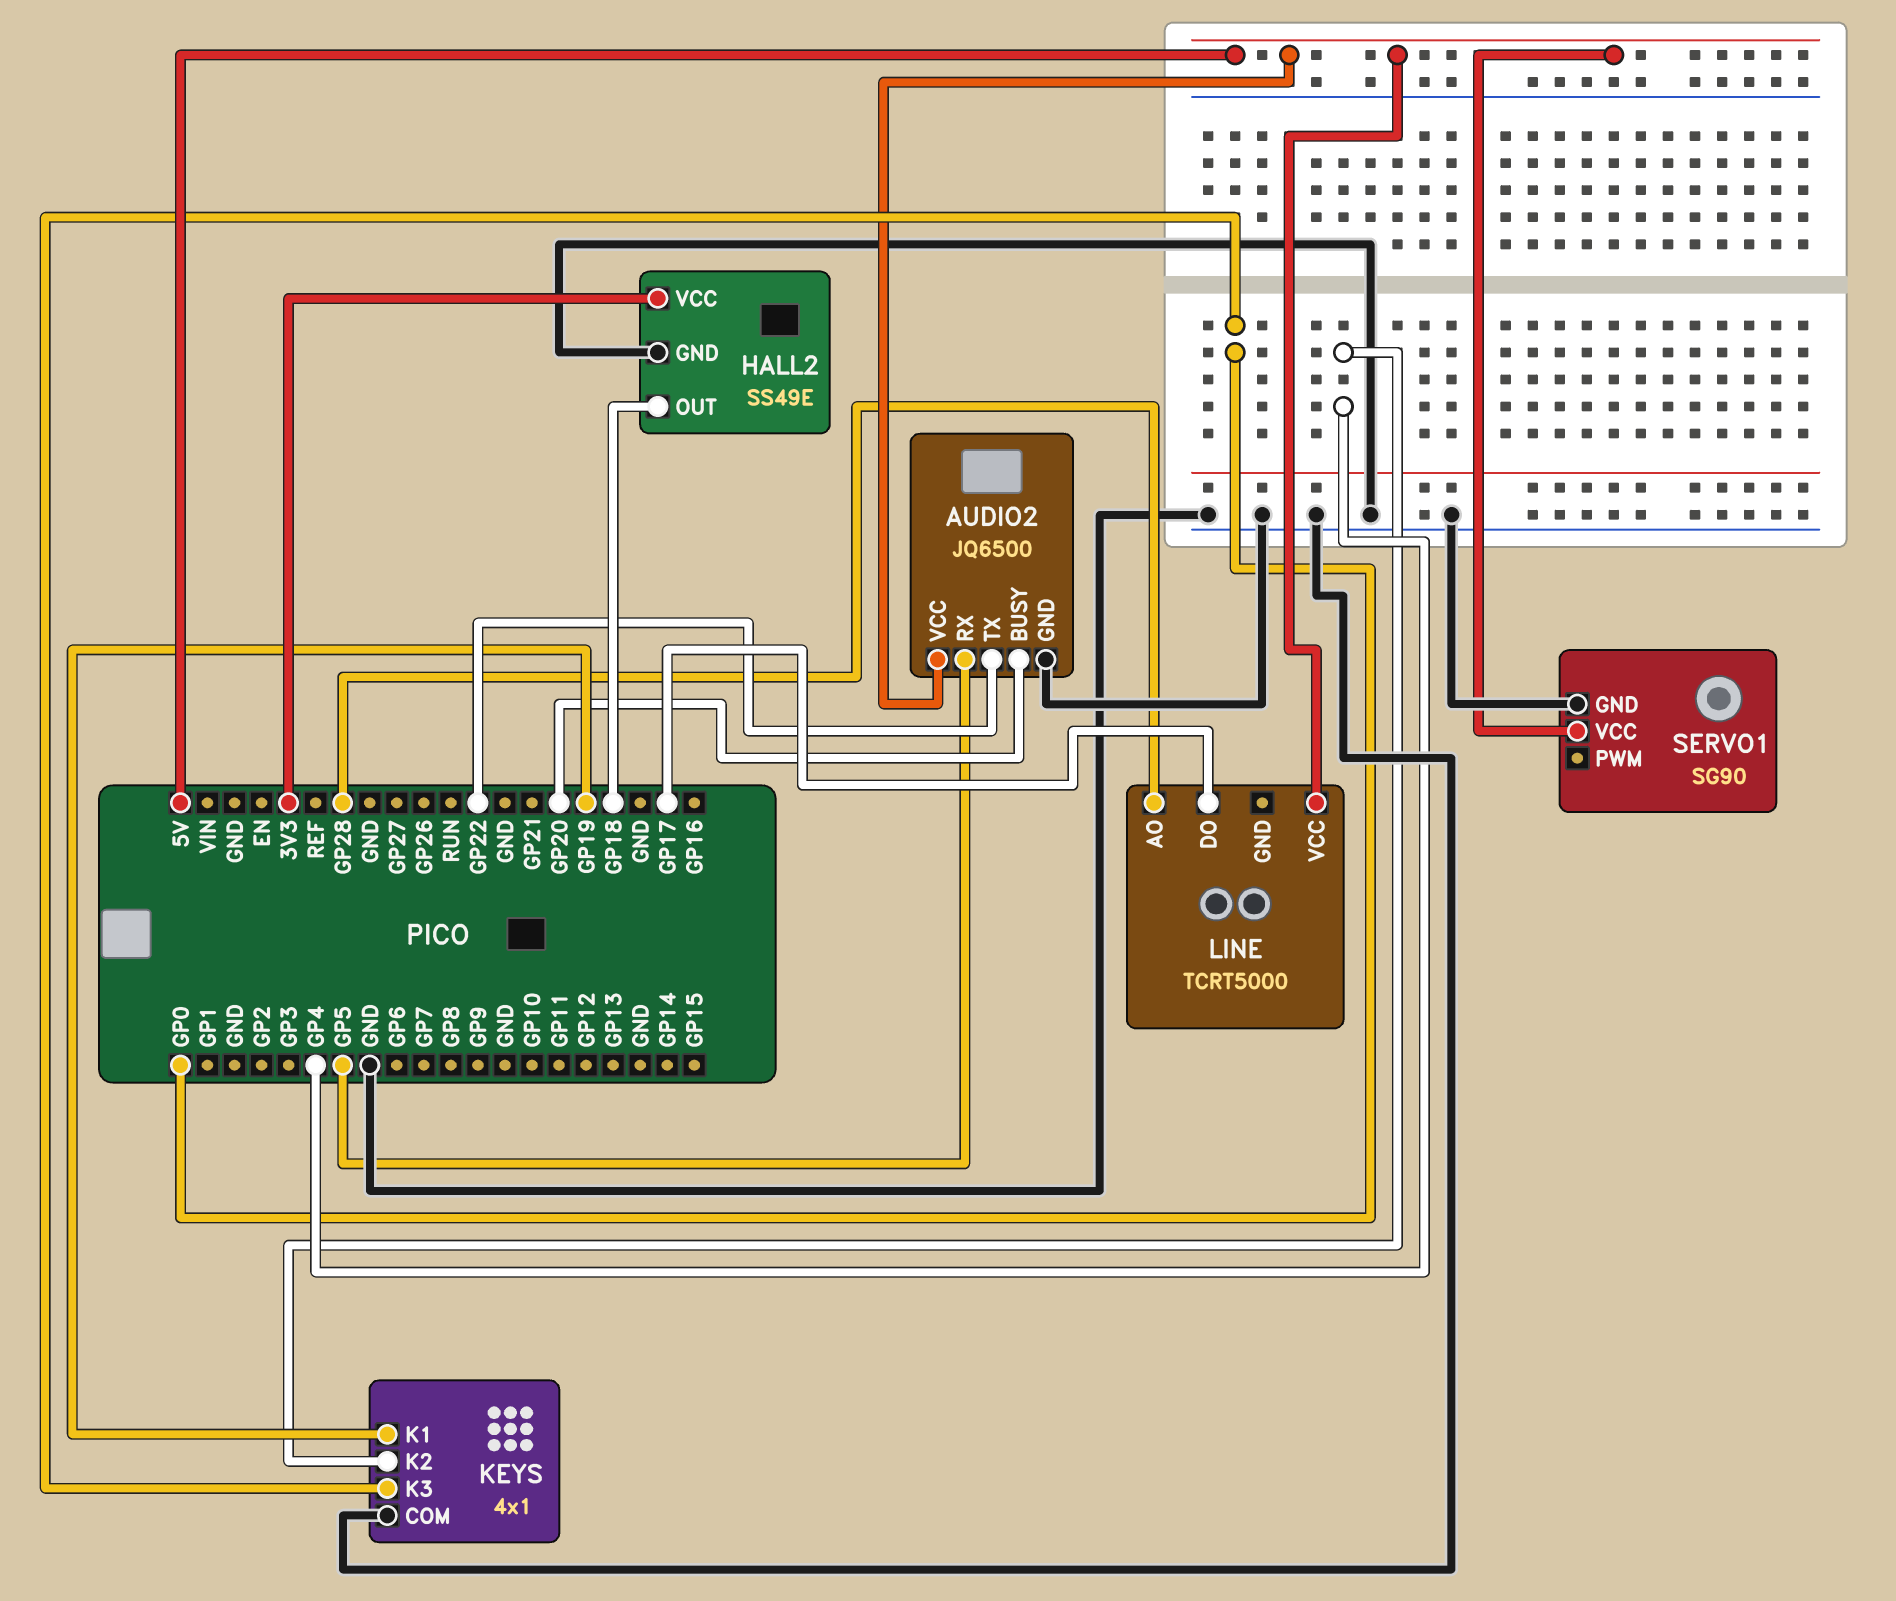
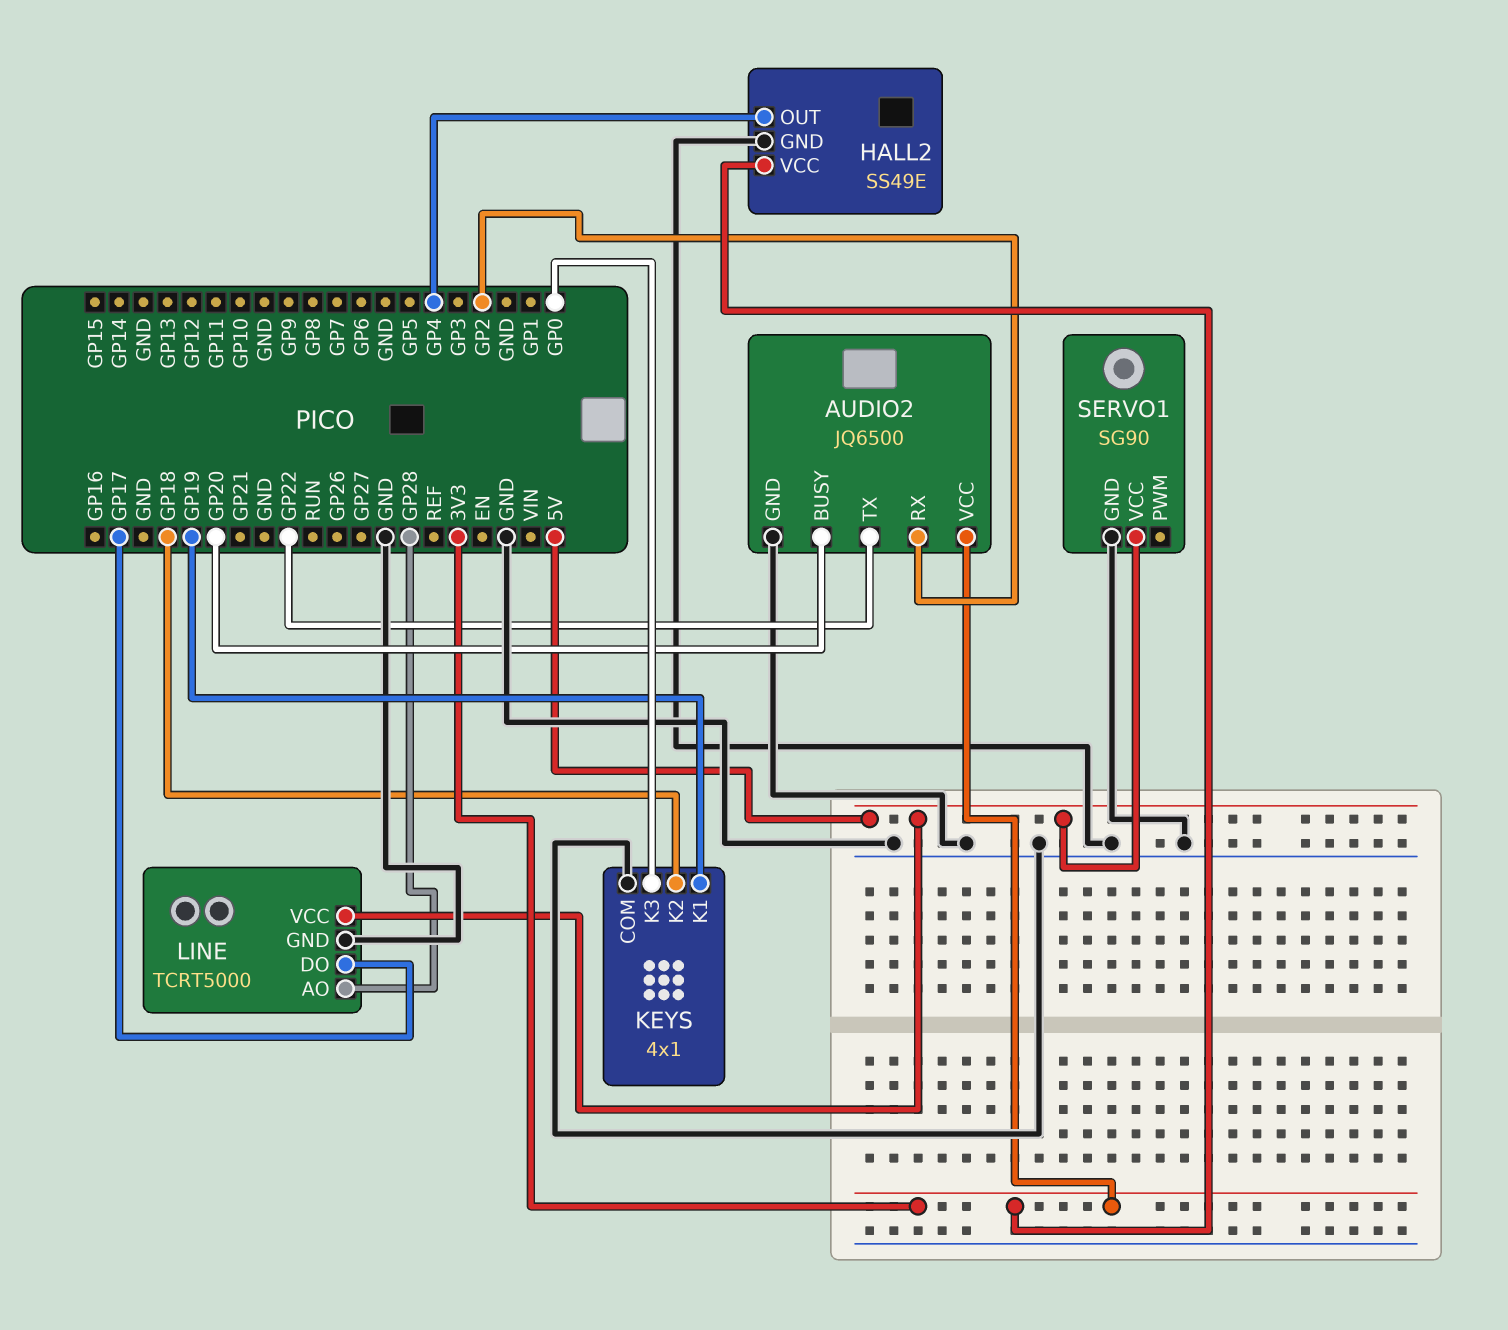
AUDIO2 pin RX: GP5 -> GP2
AUDIO2 pin VCC: 5V -> 3V3
HALL2 pin OUT: GP18 -> GP4
KEYS pin K2: GP4 -> GP18
LINE pin GND: none -> GND

